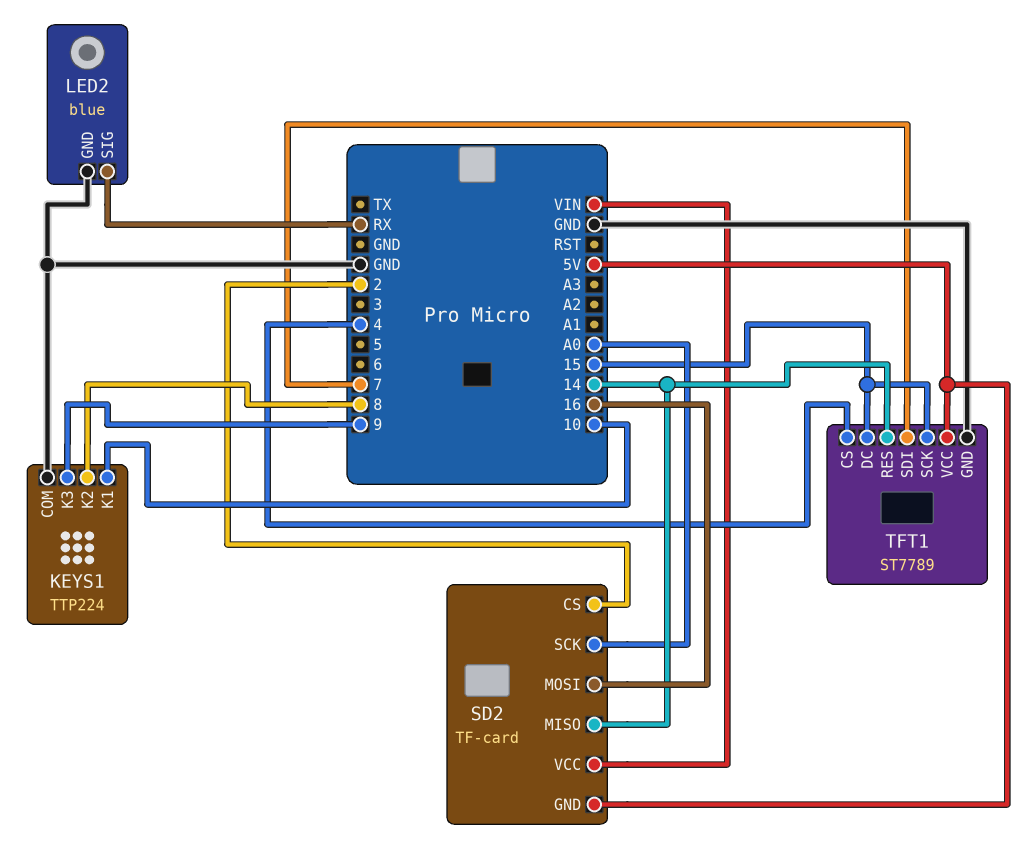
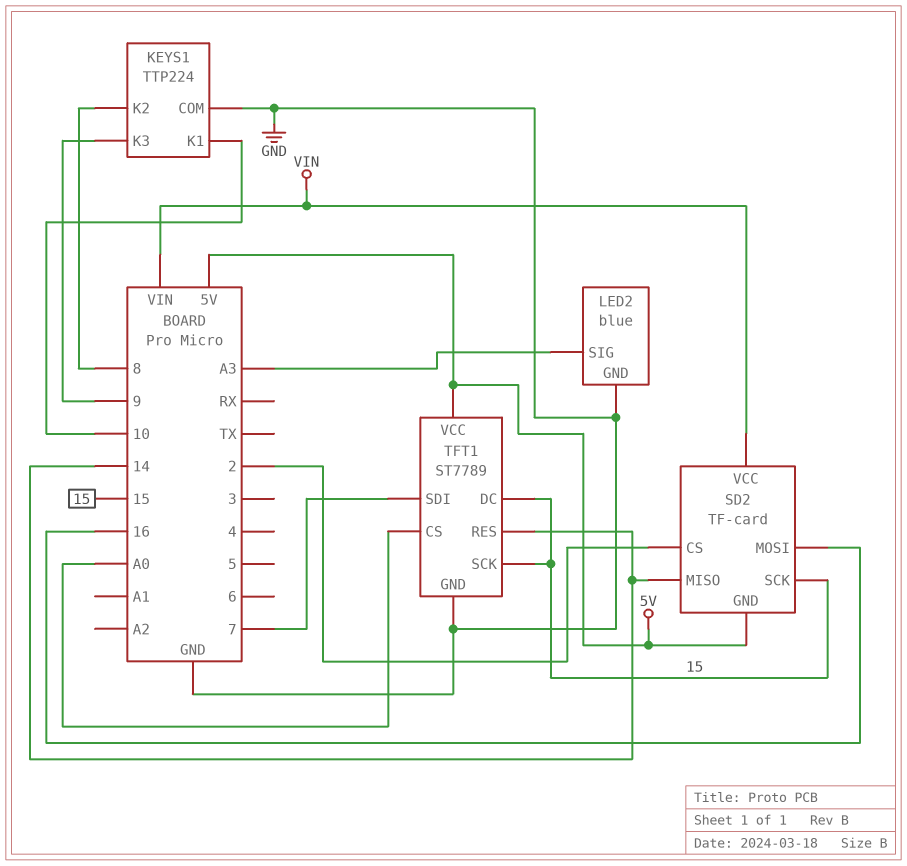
LED2 pin SIG: RX -> A3
SD2 pin SCK: A0 -> 15
TFT1 pin CS: 4 -> A0

